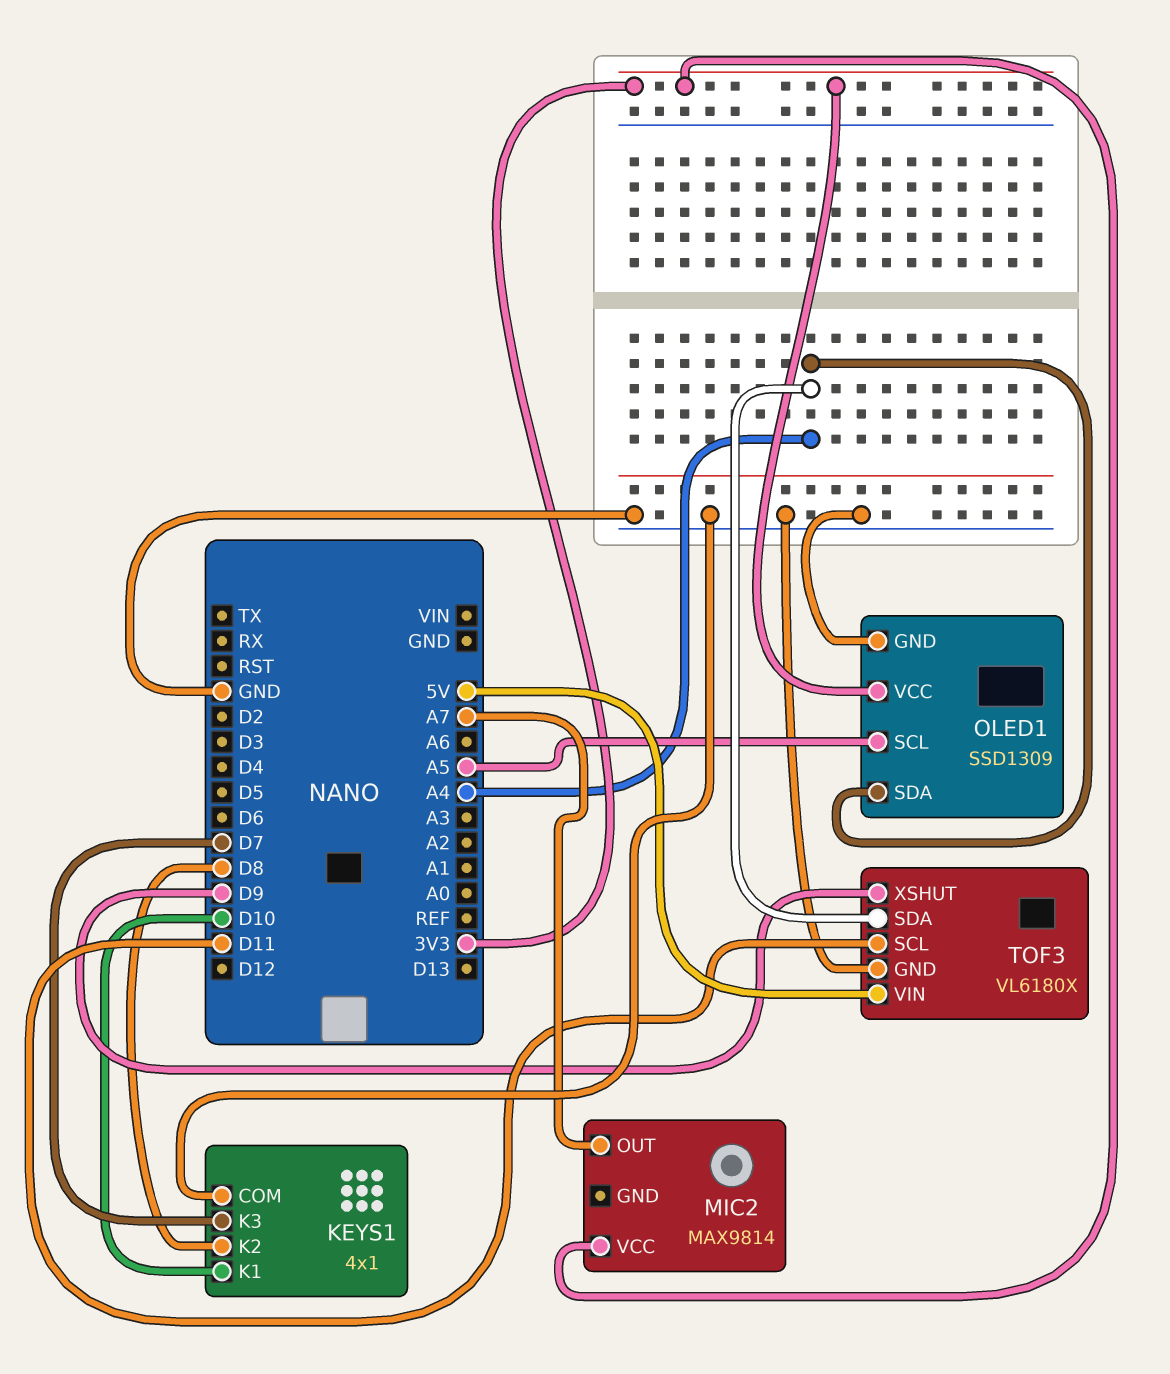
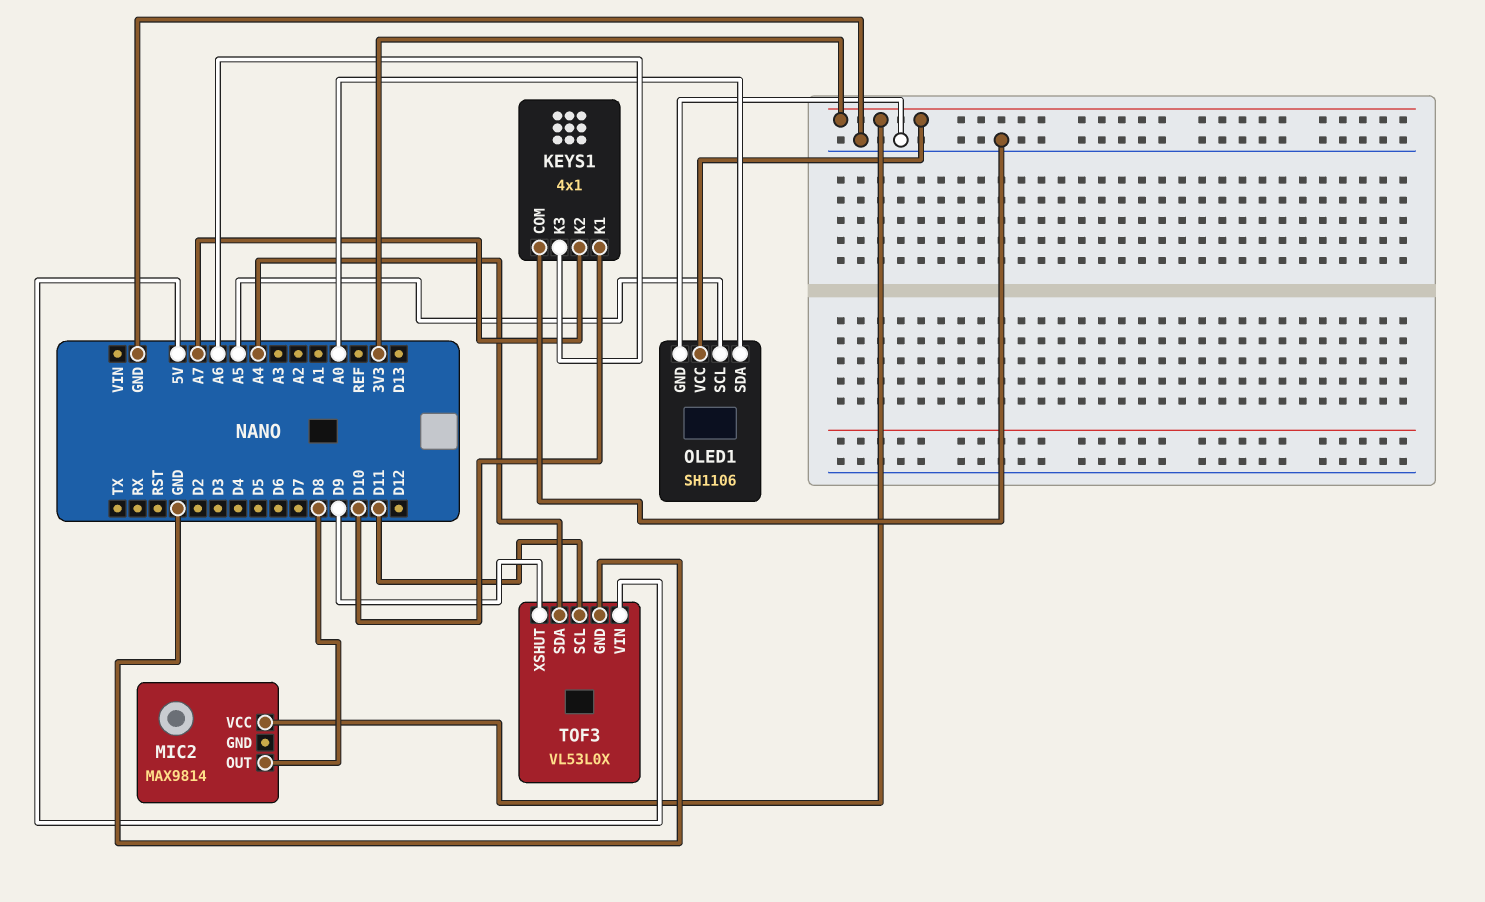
KEYS1 pin K2: D8 -> A7
KEYS1 pin K3: D7 -> A6
MIC2 pin OUT: A7 -> D8
OLED1: SSD1309 -> SH1106
OLED1 pin SDA: A4 -> A0
TOF3: VL6180X -> VL53L0X

